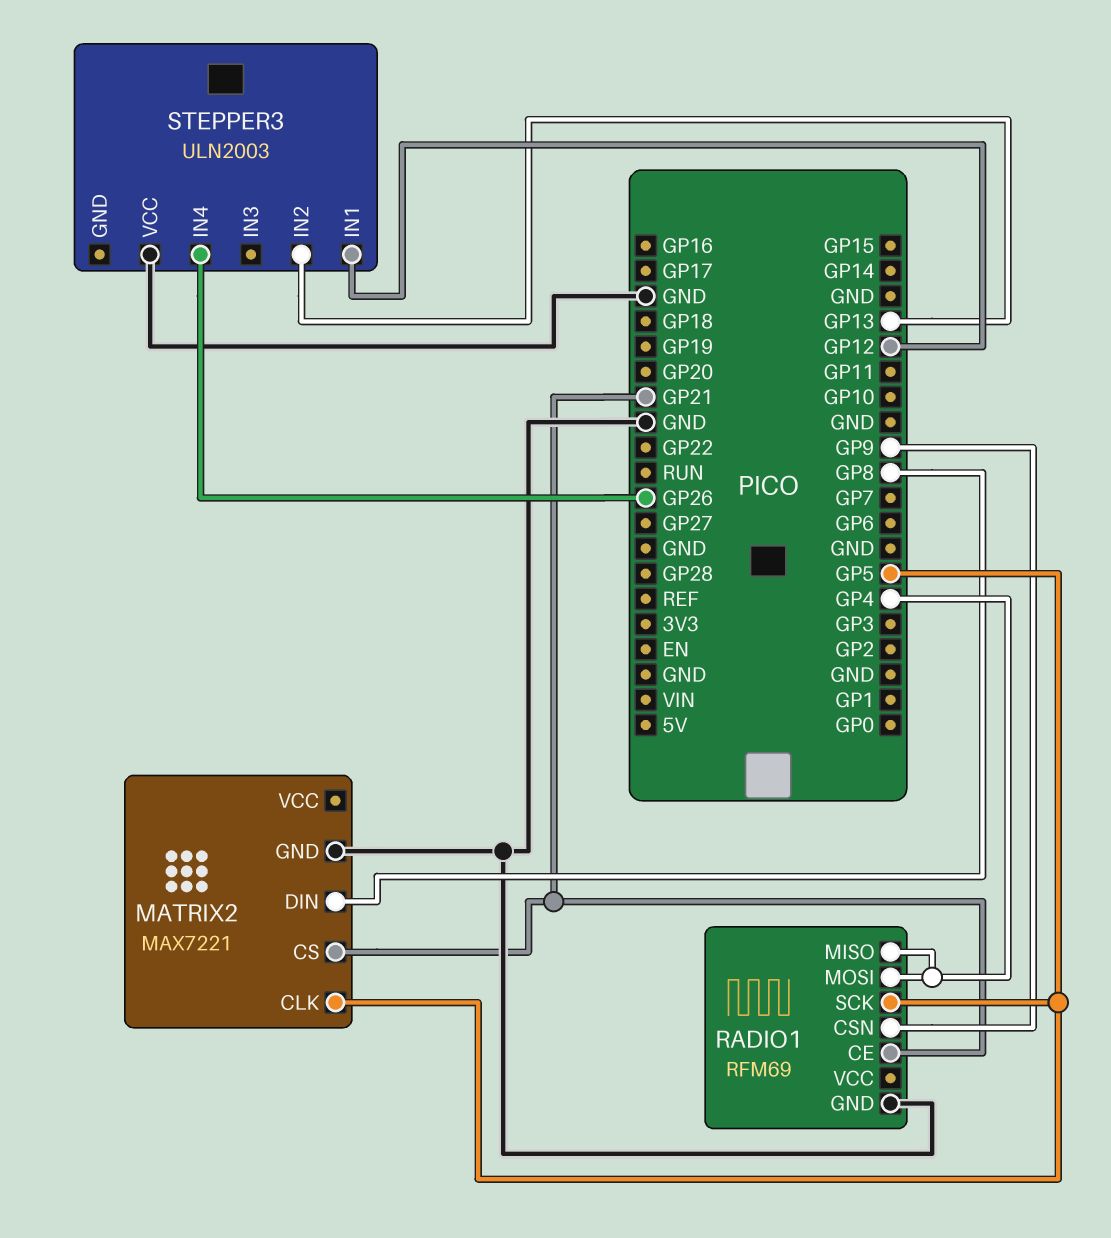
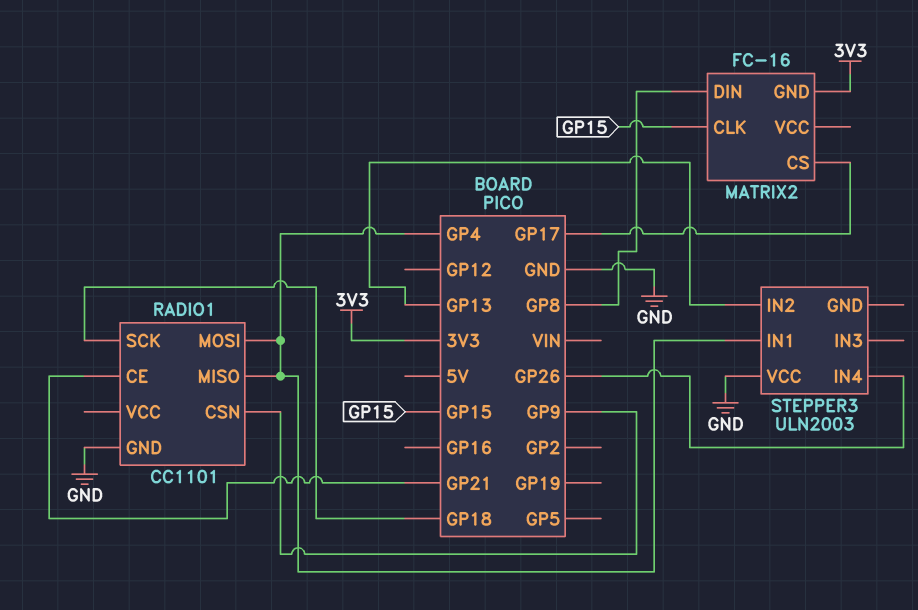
MATRIX2: MAX7221 -> FC-16
MATRIX2 pin CLK: GP5 -> GP15
MATRIX2 pin CS: GP21 -> GP17
MATRIX2 pin GND: GND -> 3V3
RADIO1: RFM69 -> CC1101
RADIO1 pin SCK: GP5 -> GP18
STEPPER3 pin IN1: GP12 -> GP4

